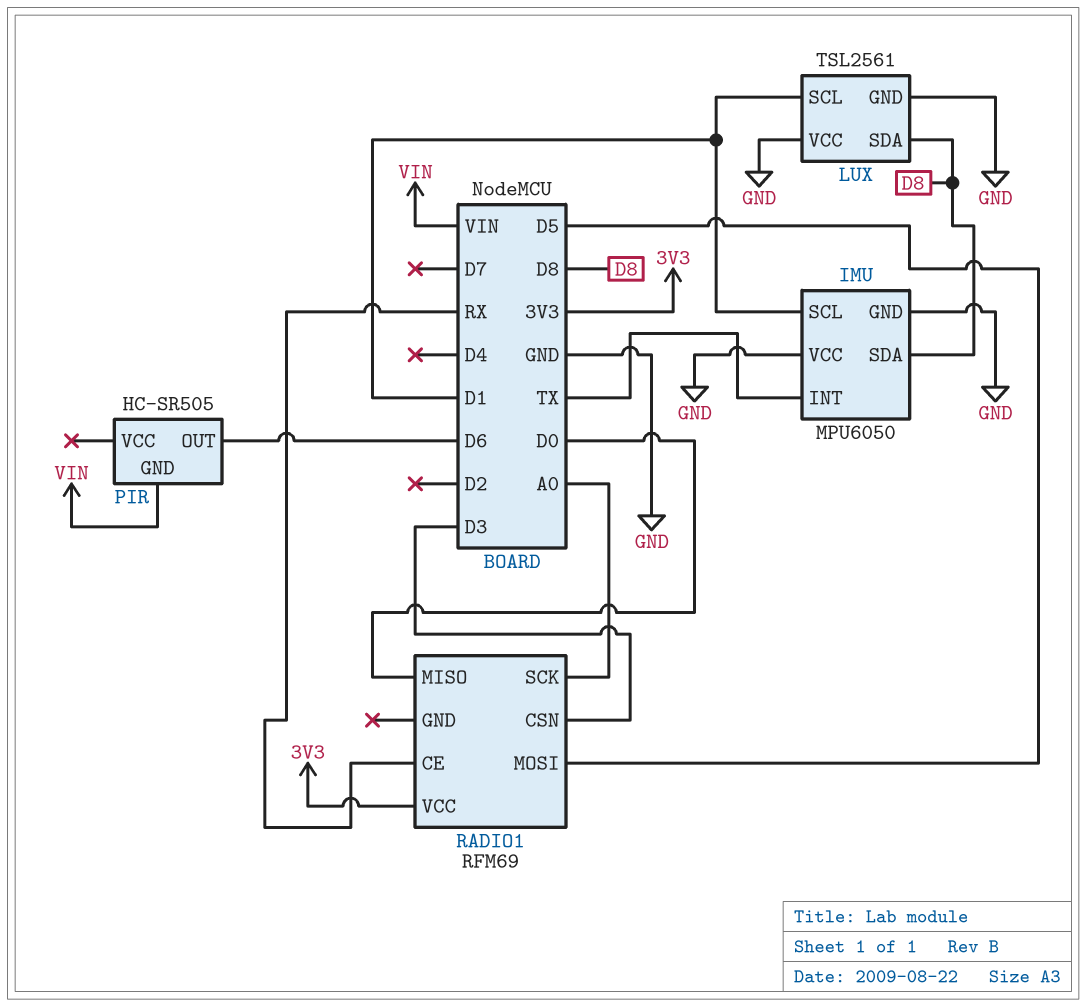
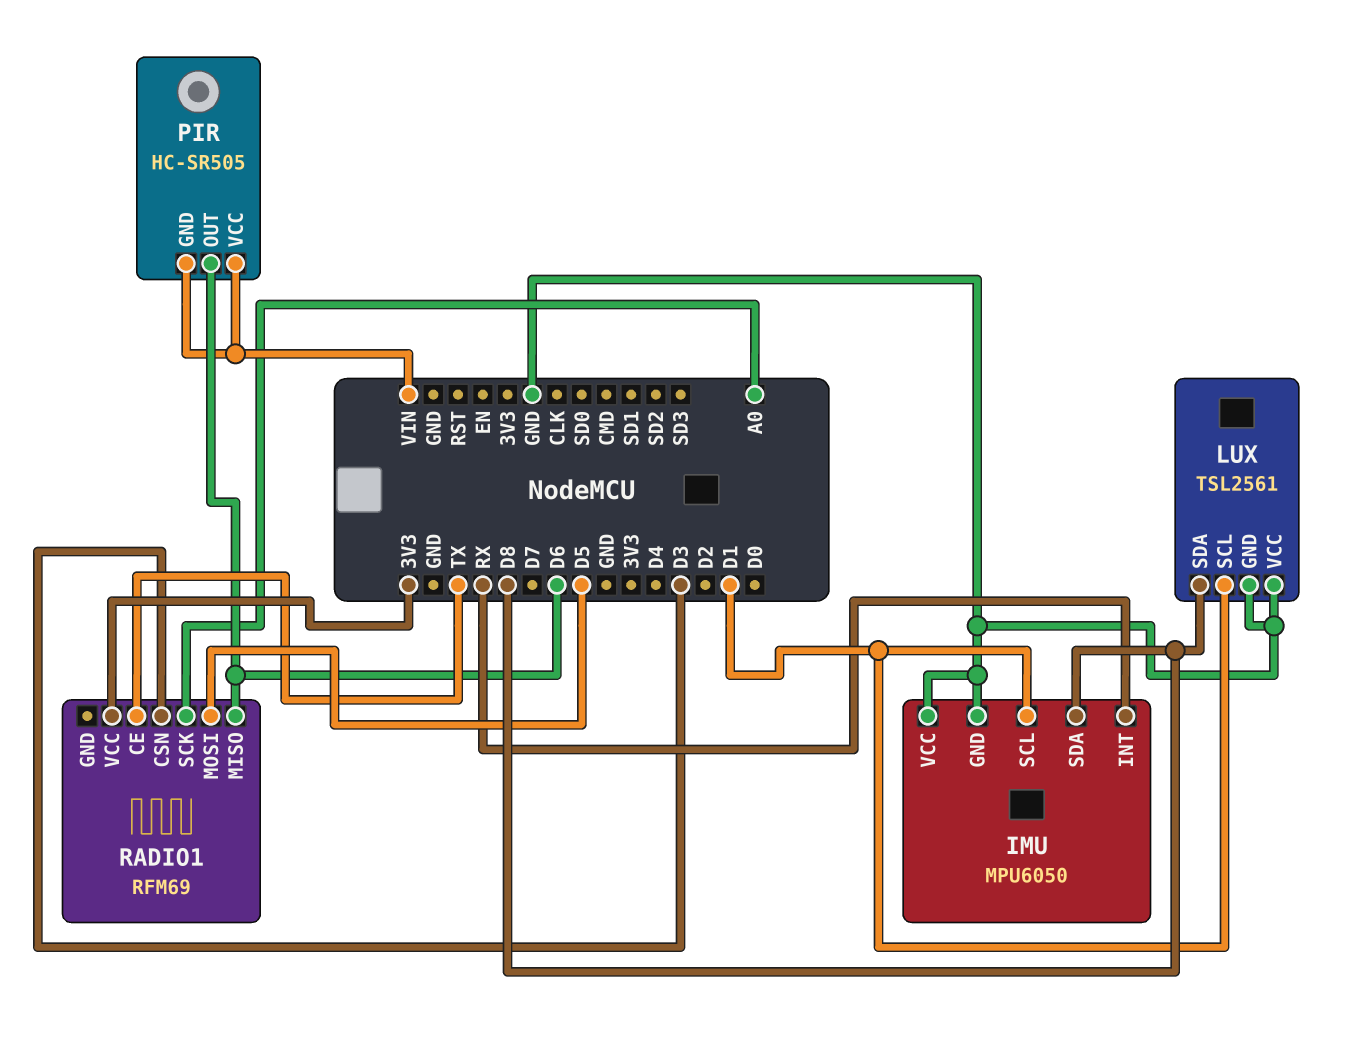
IMU pin INT: TX -> RX
PIR pin VCC: none -> VIN
RADIO1 pin CE: RX -> TX
RADIO1 pin MISO: D0 -> D6

